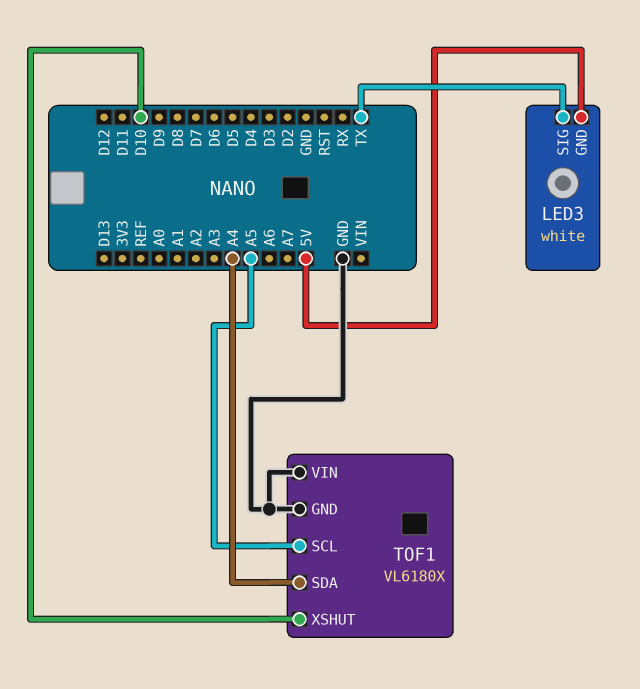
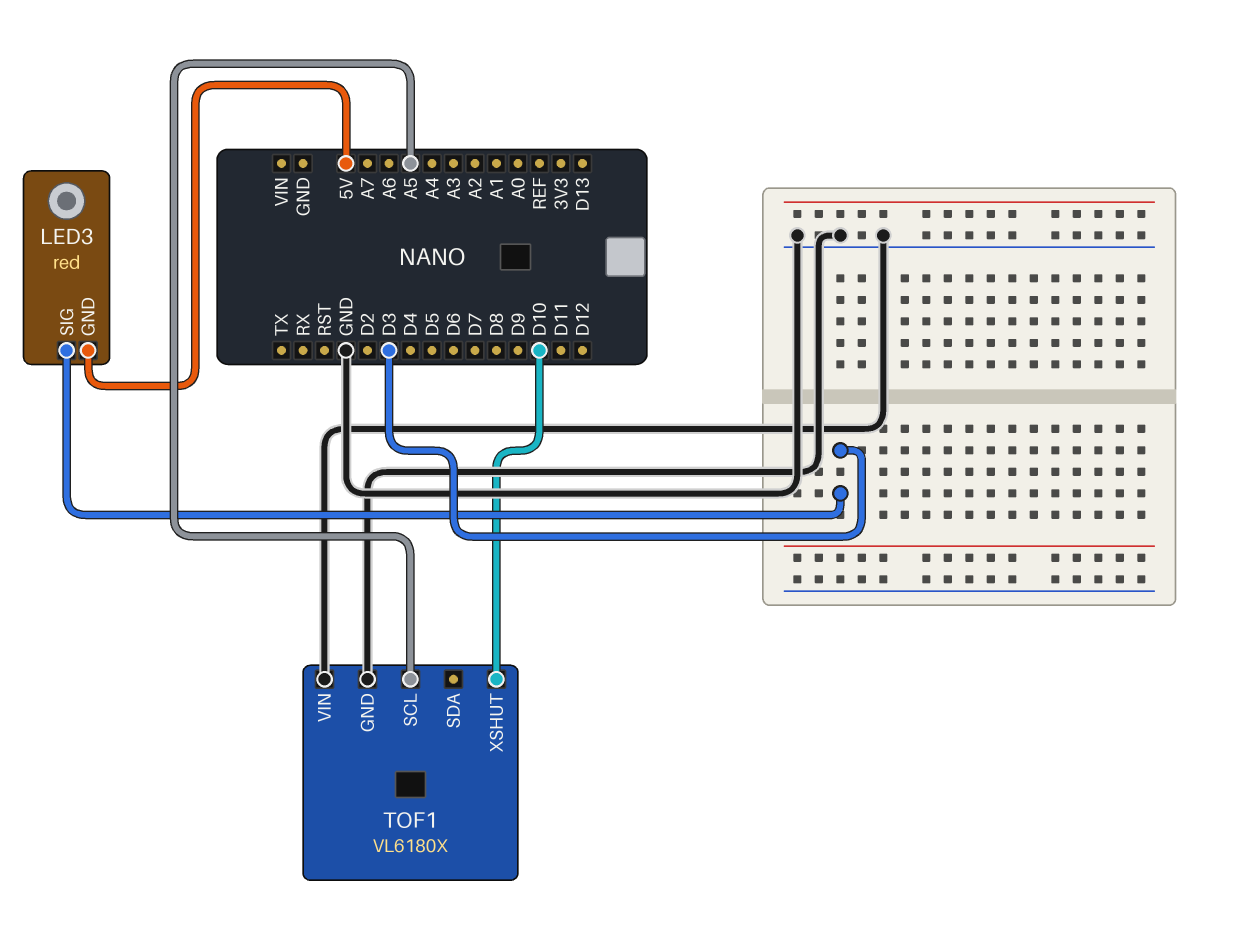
LED3: white -> red
LED3 pin SIG: TX -> D3
TOF1 pin SDA: A4 -> none

